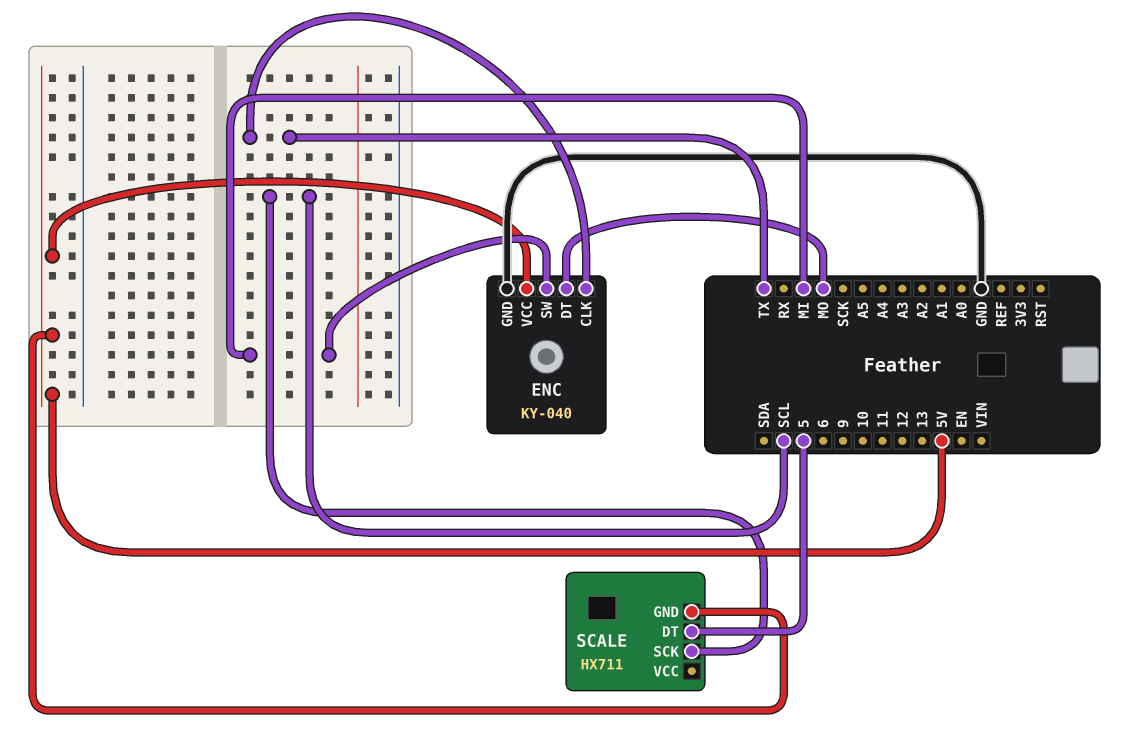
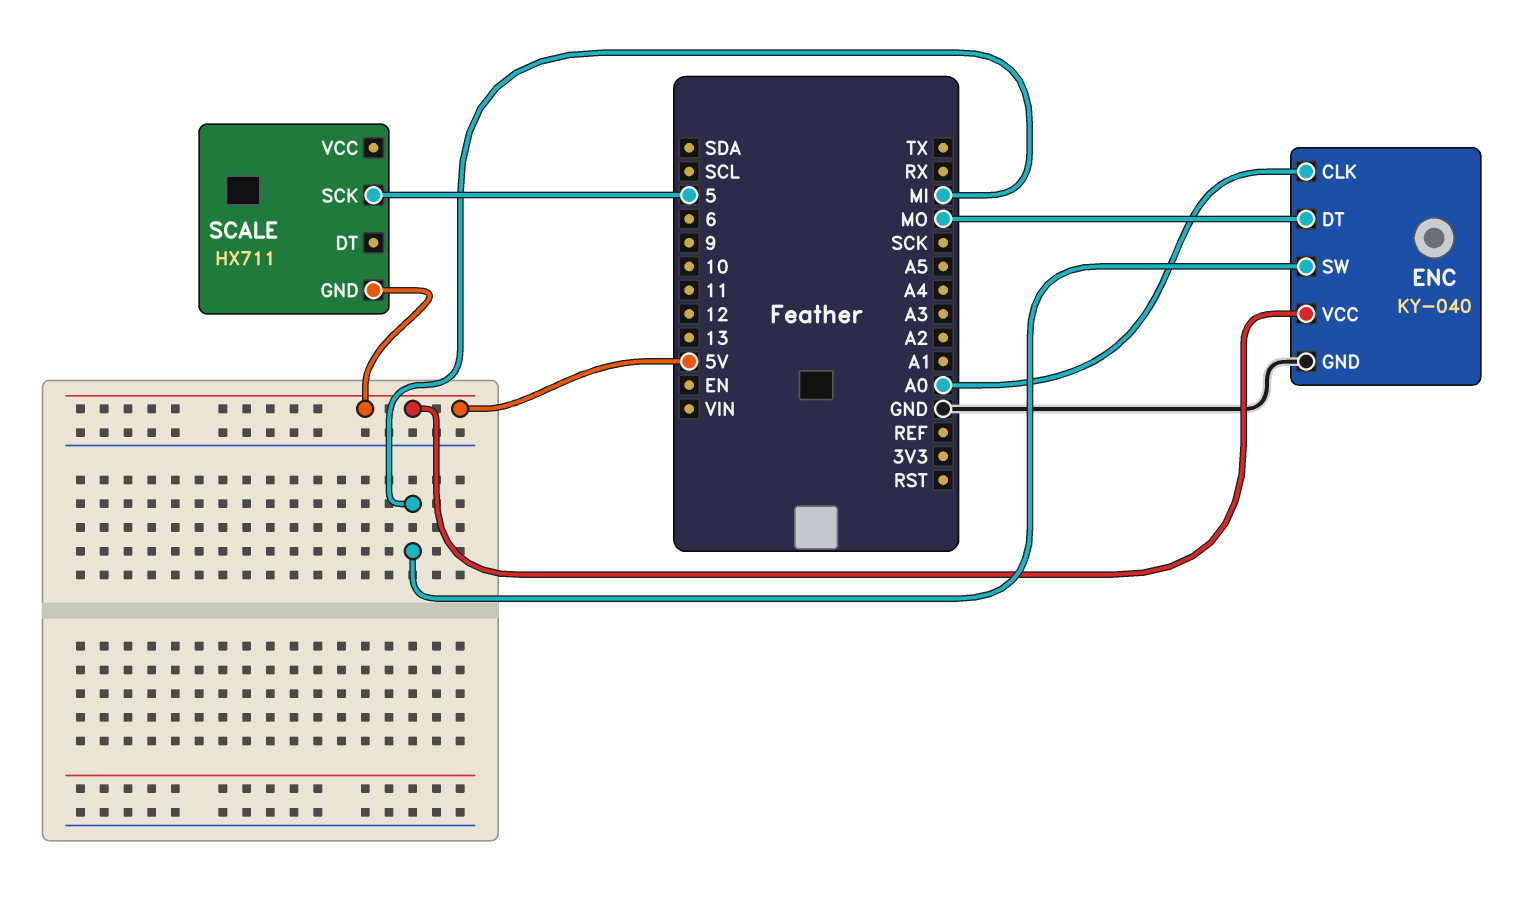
ENC pin CLK: TX -> A0
SCALE pin DT: 5 -> none
SCALE pin SCK: SCL -> 5

